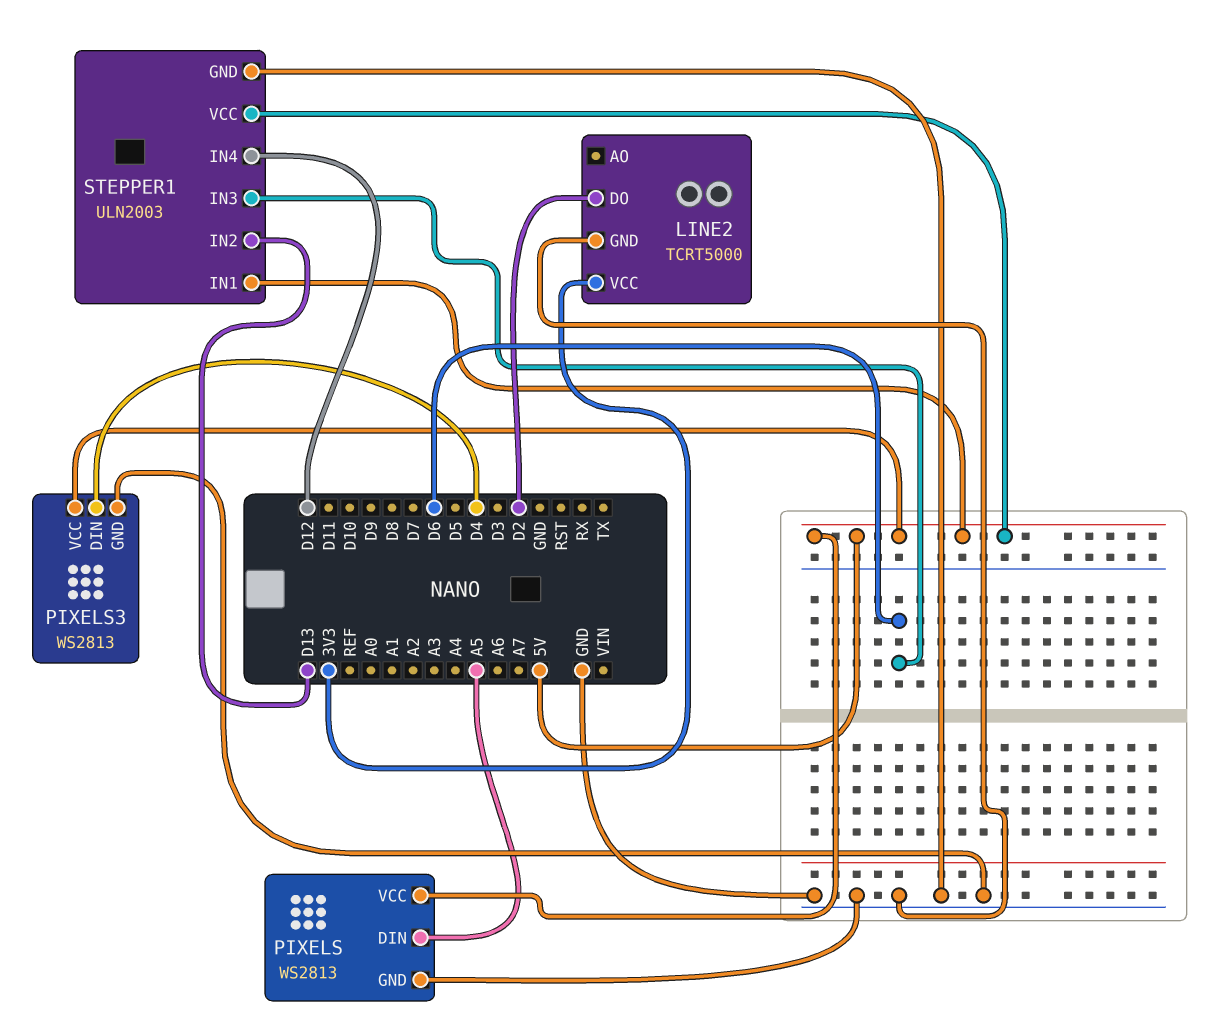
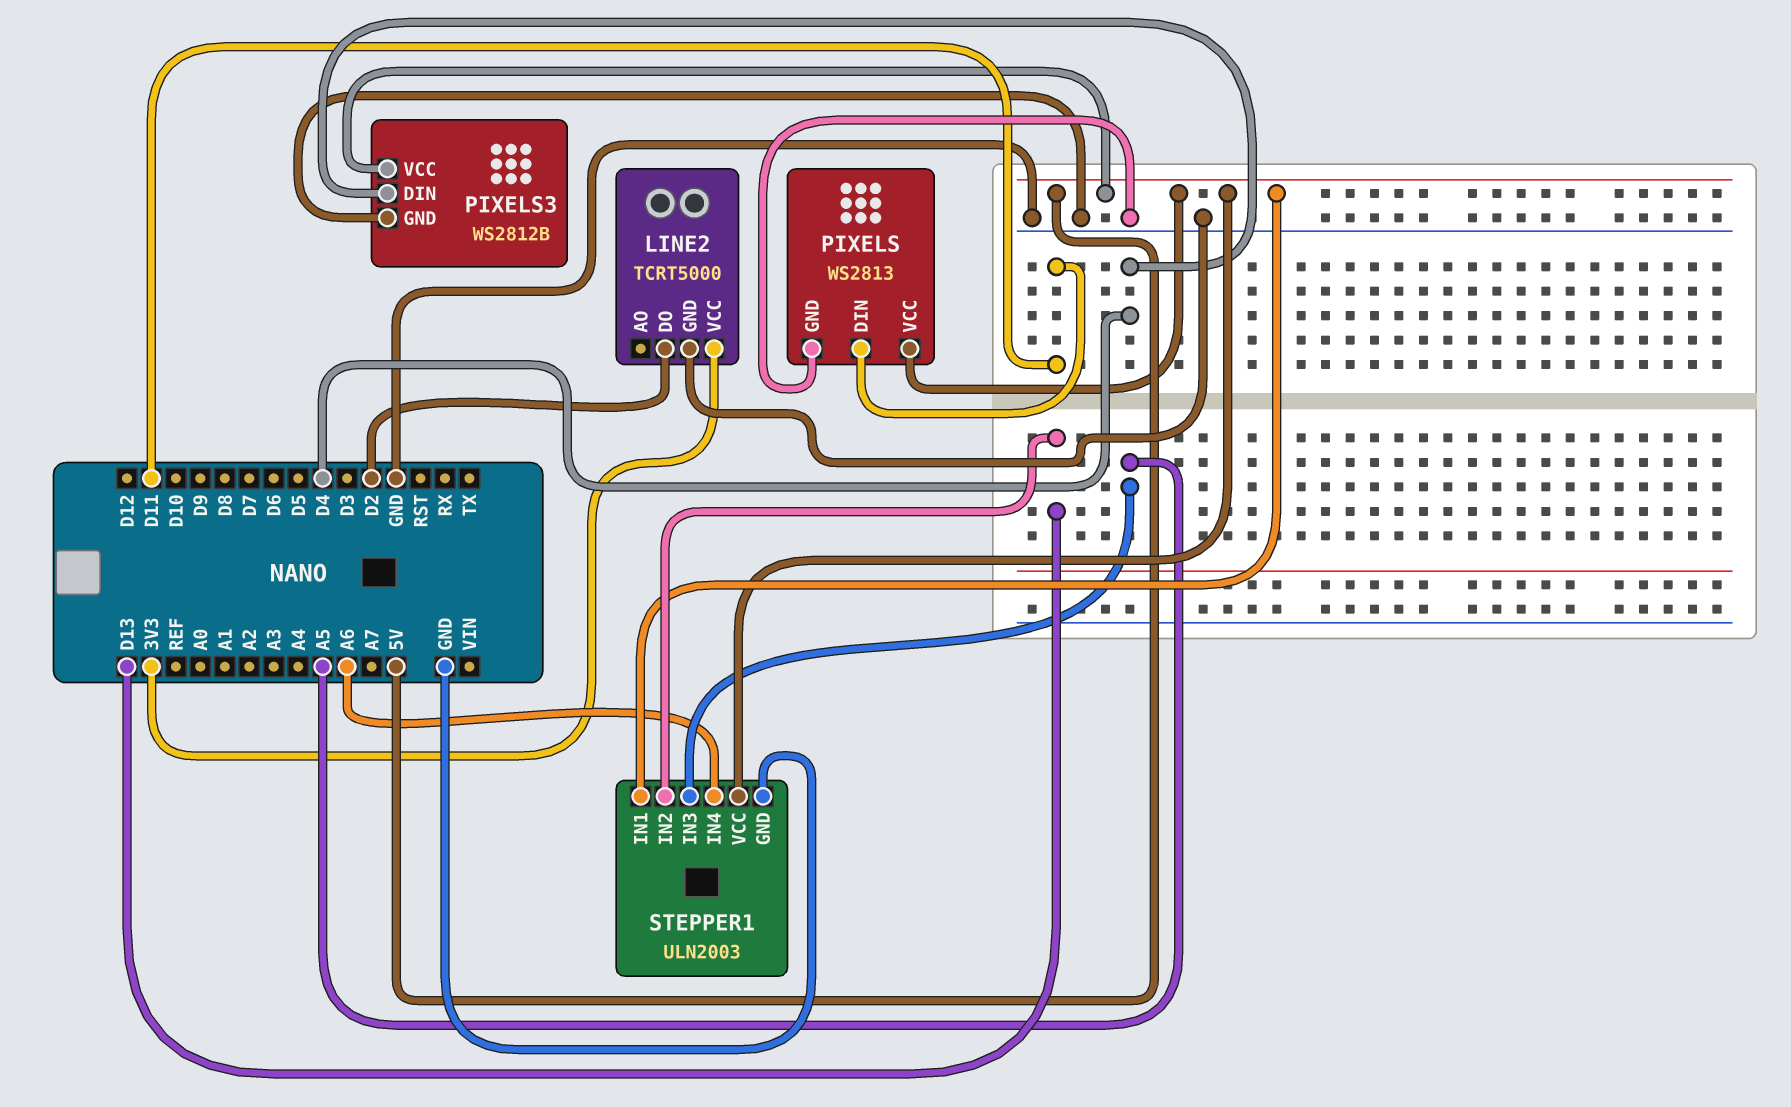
PIXELS pin DIN: A5 -> D11
PIXELS3: WS2813 -> WS2812B
STEPPER1 pin IN3: D6 -> A5
STEPPER1 pin IN4: D12 -> A6

